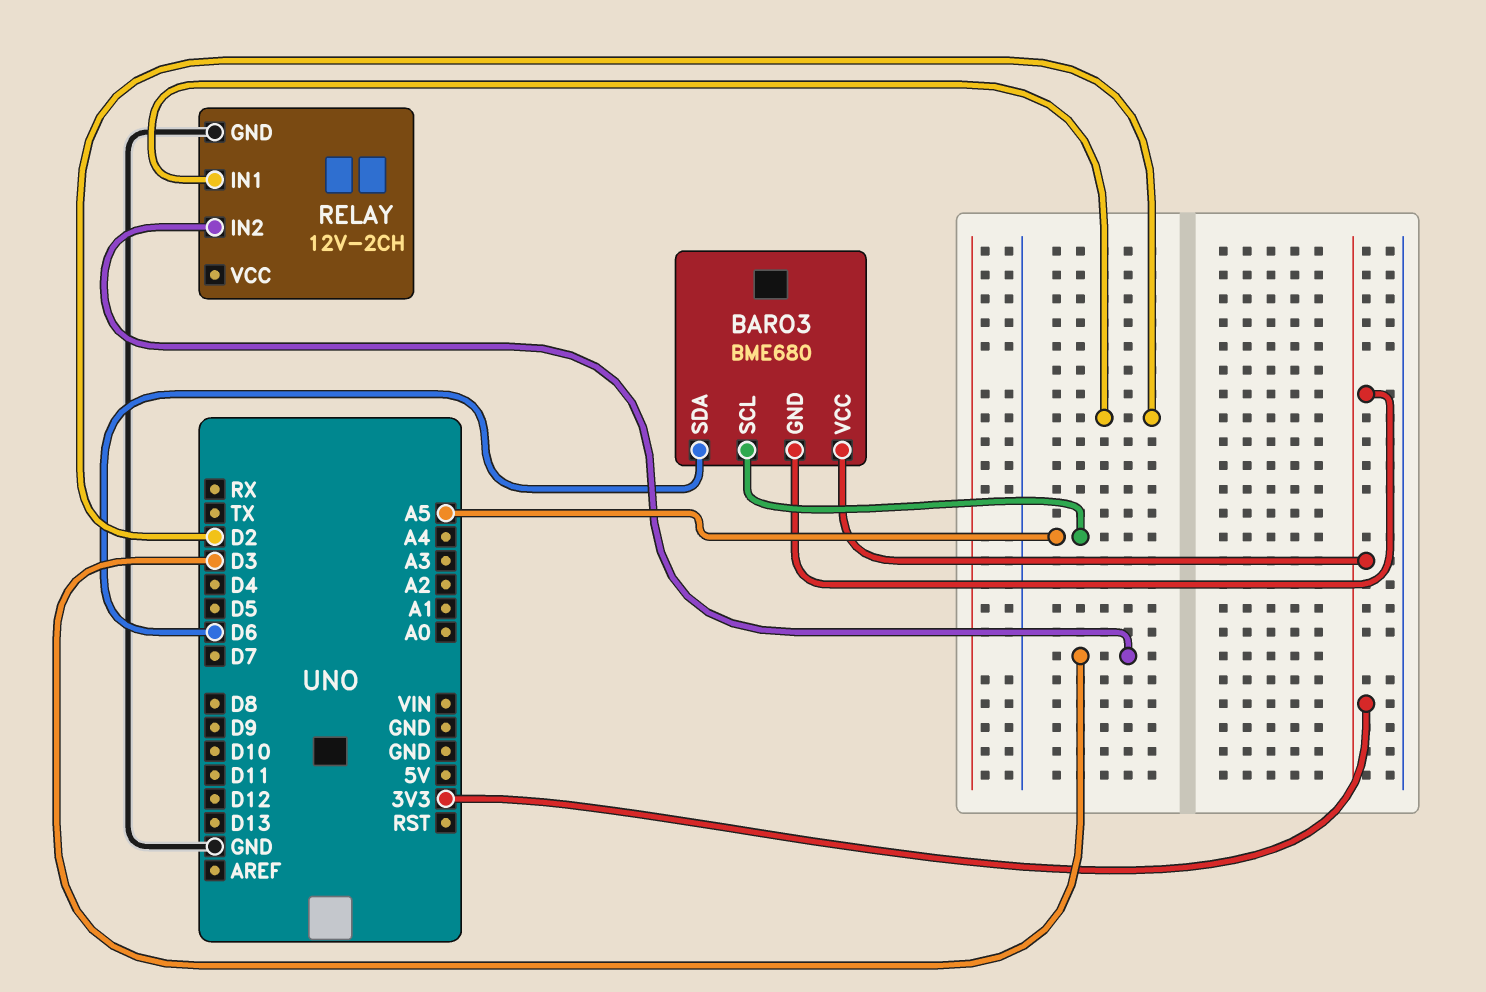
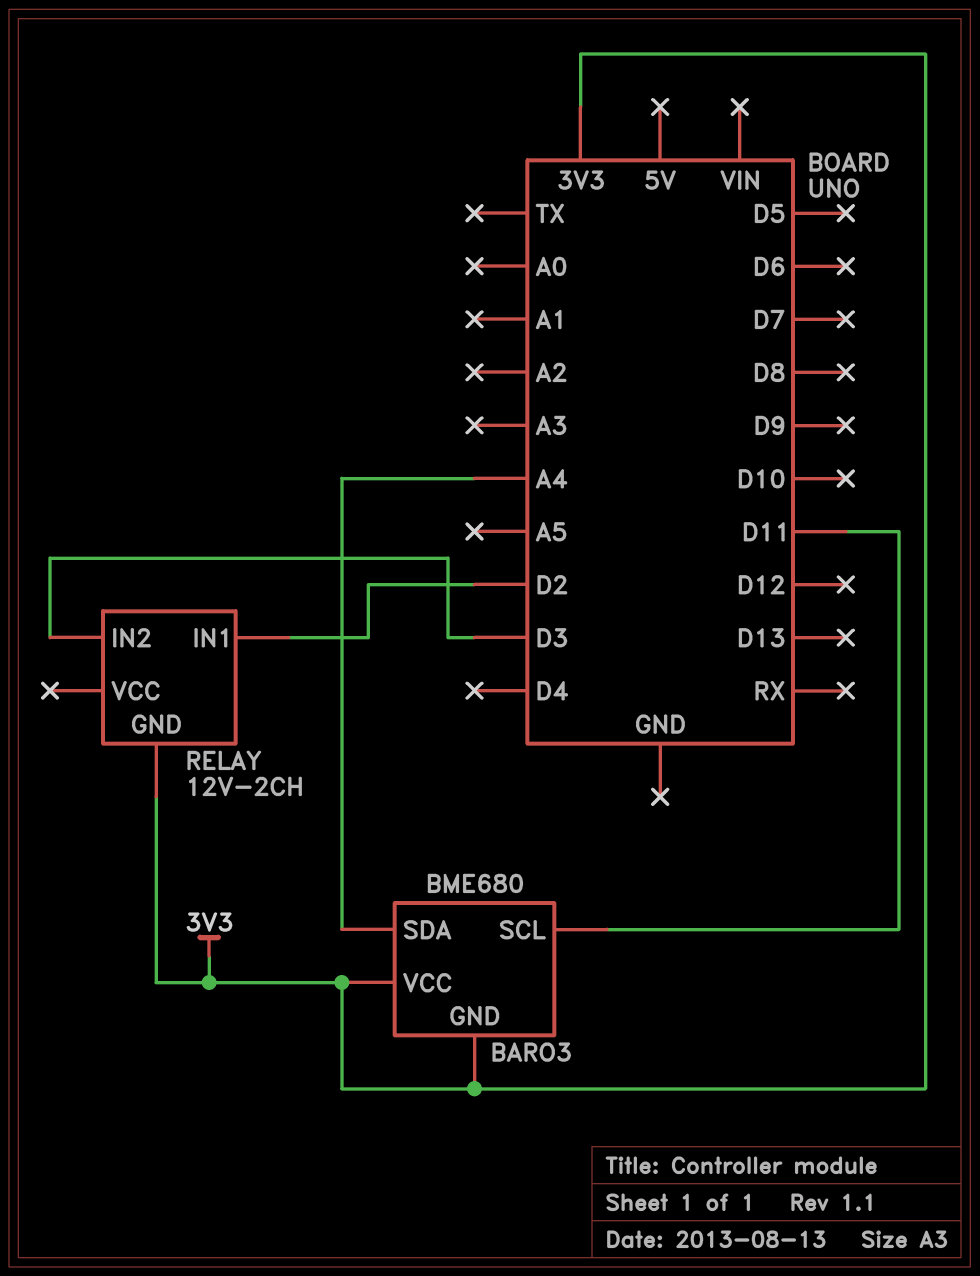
BARO3 pin SCL: A5 -> D11
BARO3 pin SDA: D6 -> A4
RELAY pin GND: GND -> 3V3

